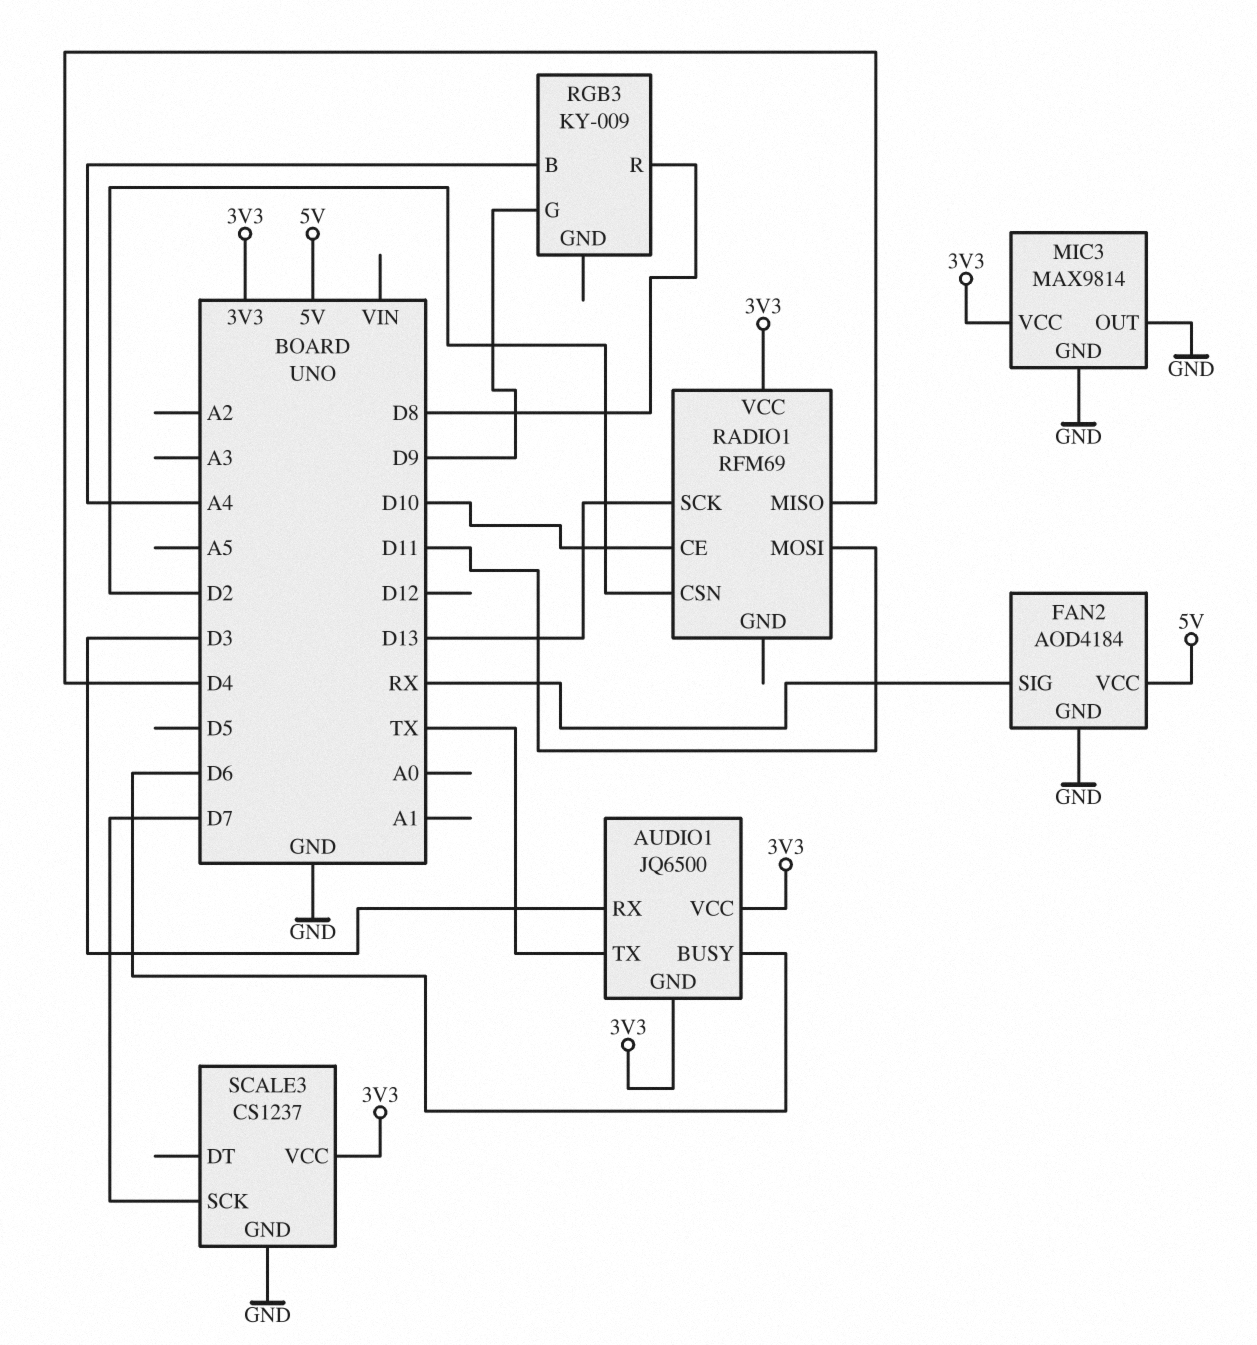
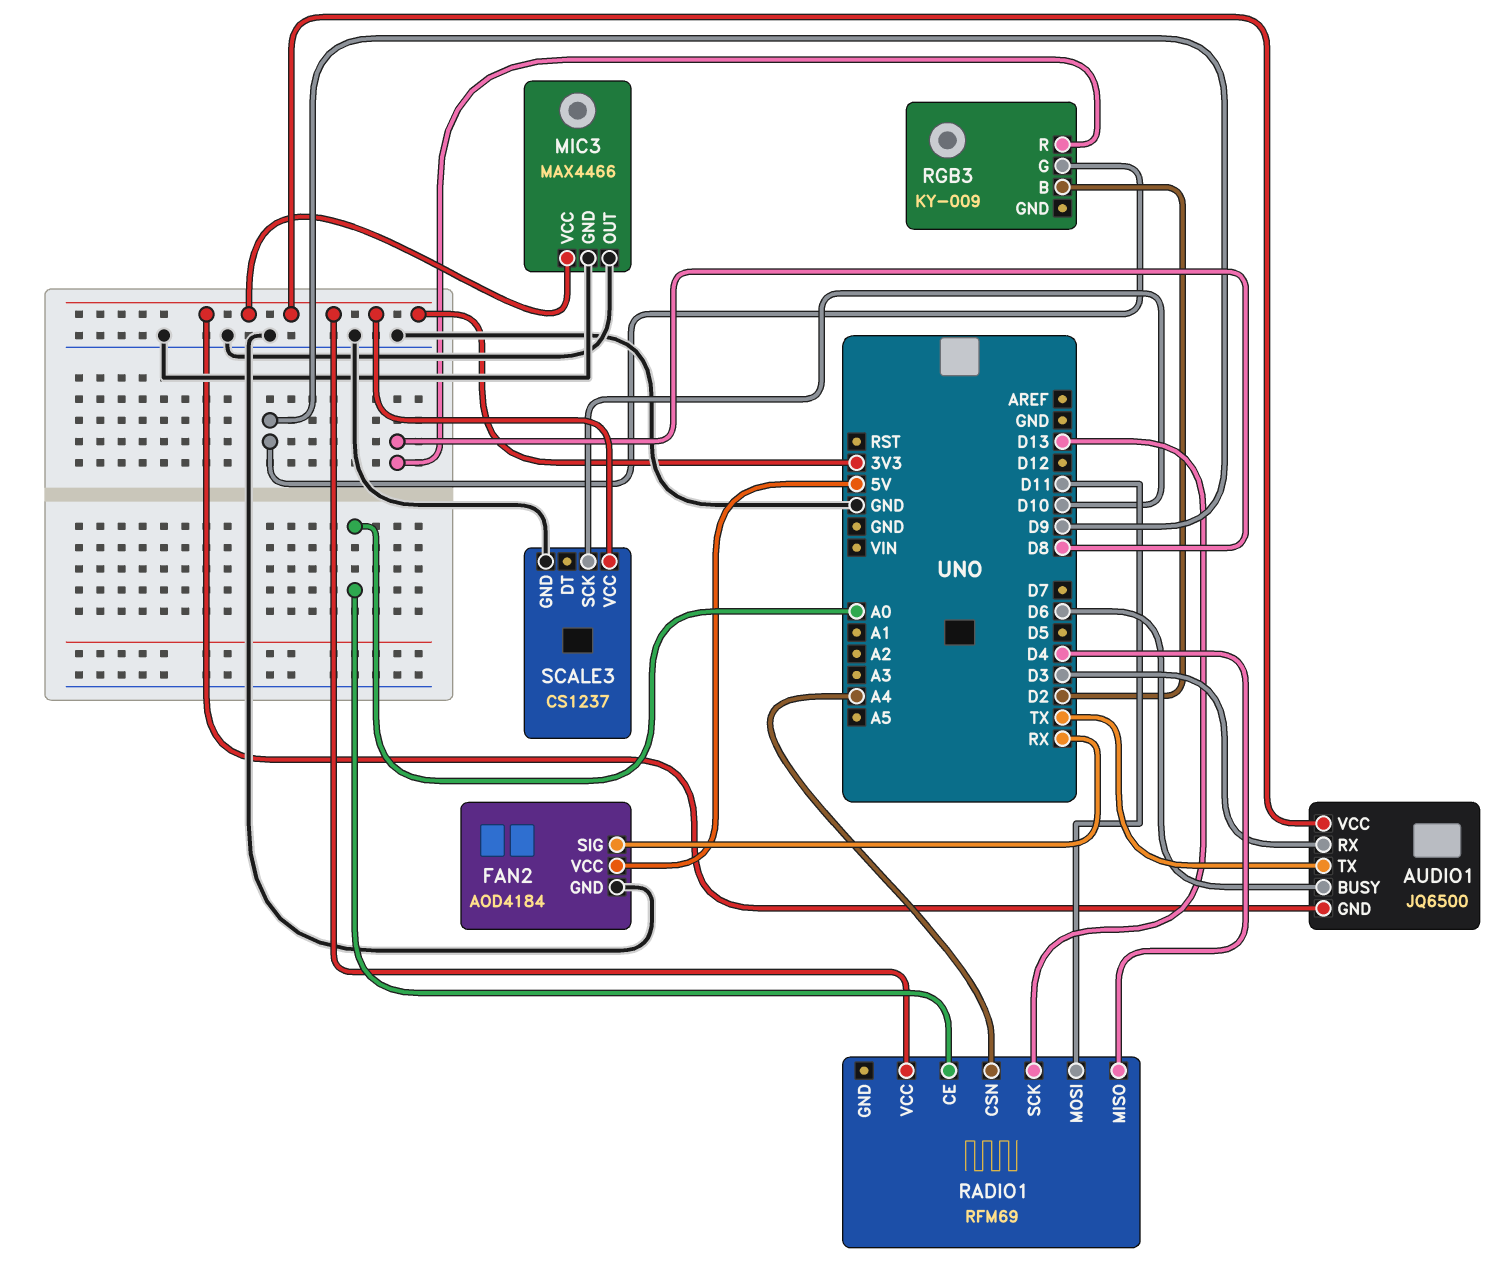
MIC3: MAX9814 -> MAX4466
RADIO1 pin CE: D10 -> A0
RADIO1 pin CSN: D2 -> A4
RGB3 pin B: A4 -> D2
SCALE3 pin SCK: D7 -> D10

